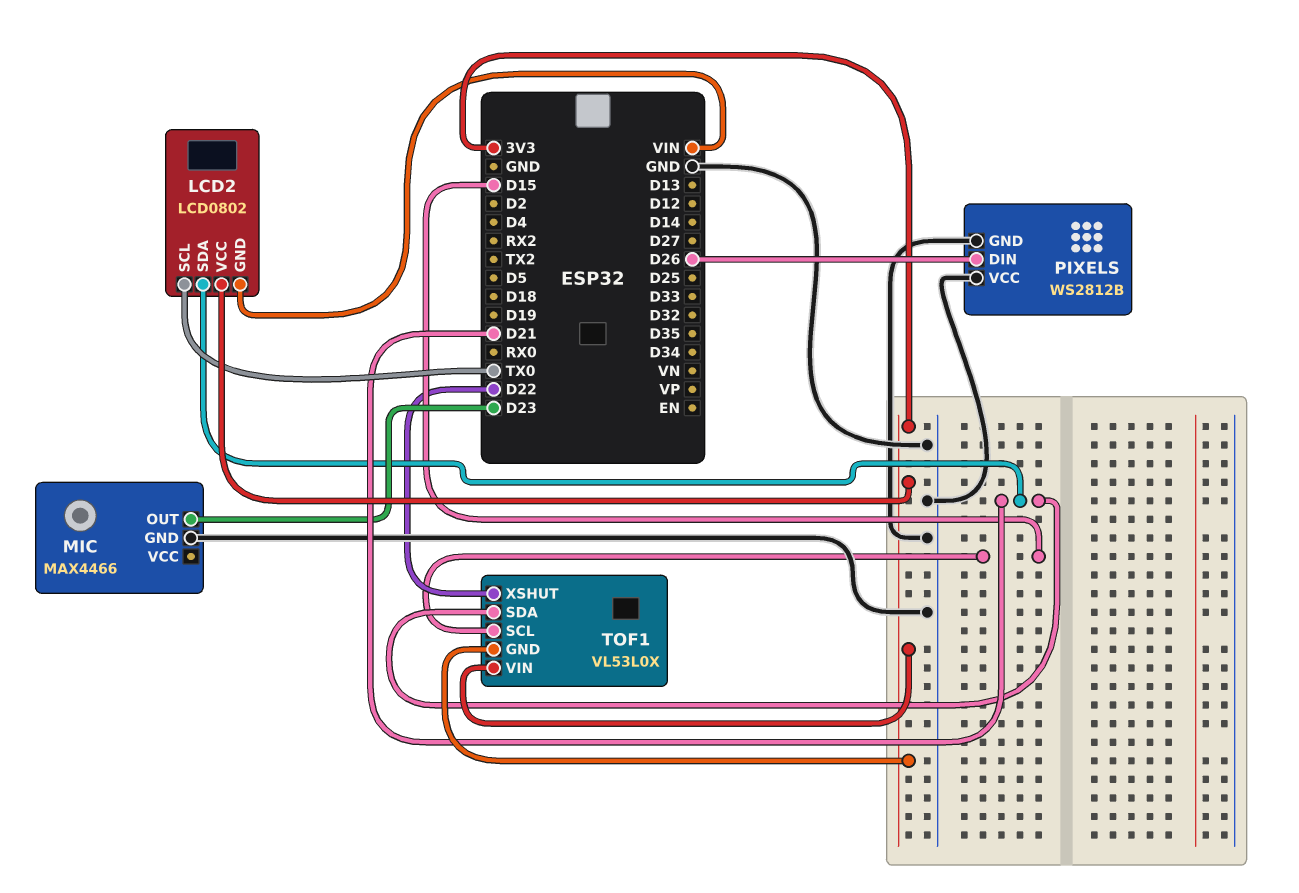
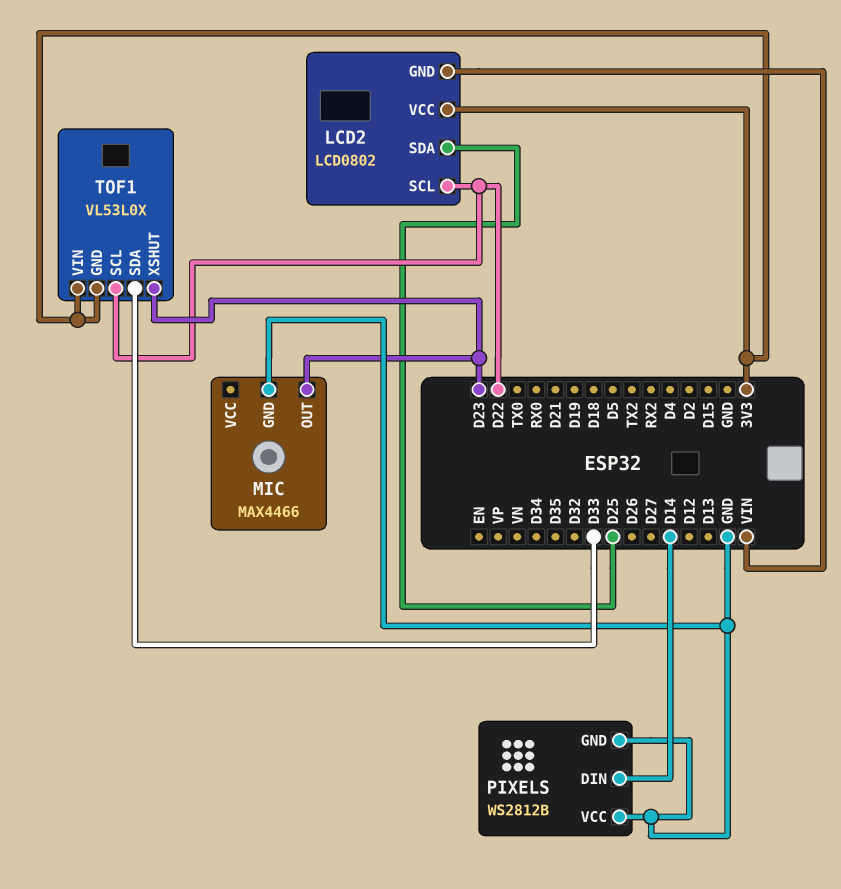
LCD2 pin SCL: TX0 -> D22
LCD2 pin SDA: D21 -> D25
PIXELS pin DIN: D26 -> D14
TOF1 pin SCL: D15 -> D22
TOF1 pin SDA: D21 -> D33
TOF1 pin XSHUT: D22 -> D23

